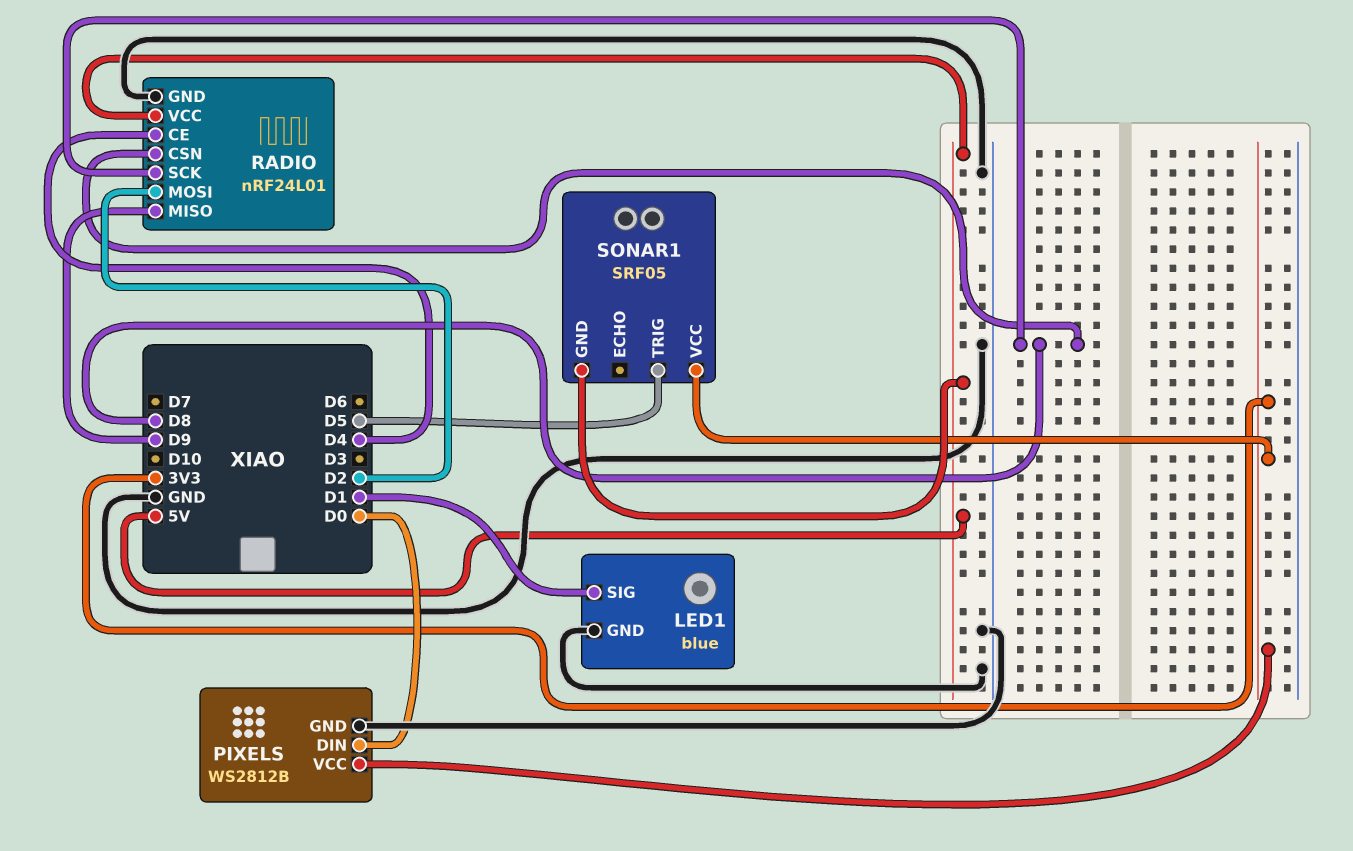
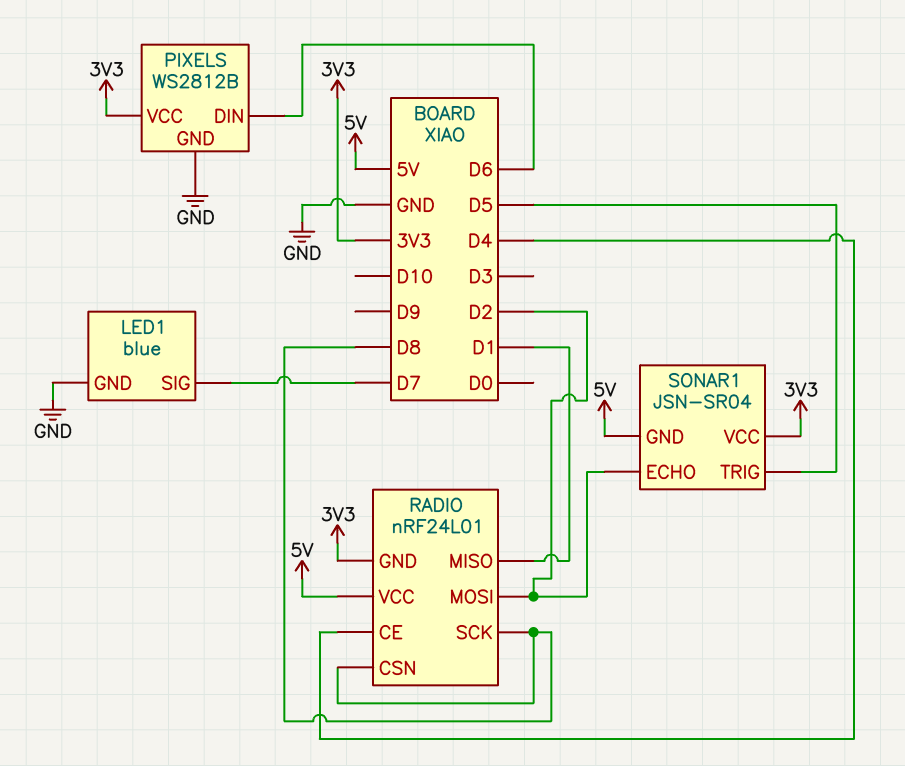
LED1 pin SIG: D1 -> D7
PIXELS pin DIN: D0 -> D6
RADIO pin GND: GND -> 3V3
RADIO pin MISO: D9 -> D1
SONAR1: SRF05 -> JSN-SR04
SONAR1 pin ECHO: none -> D2

